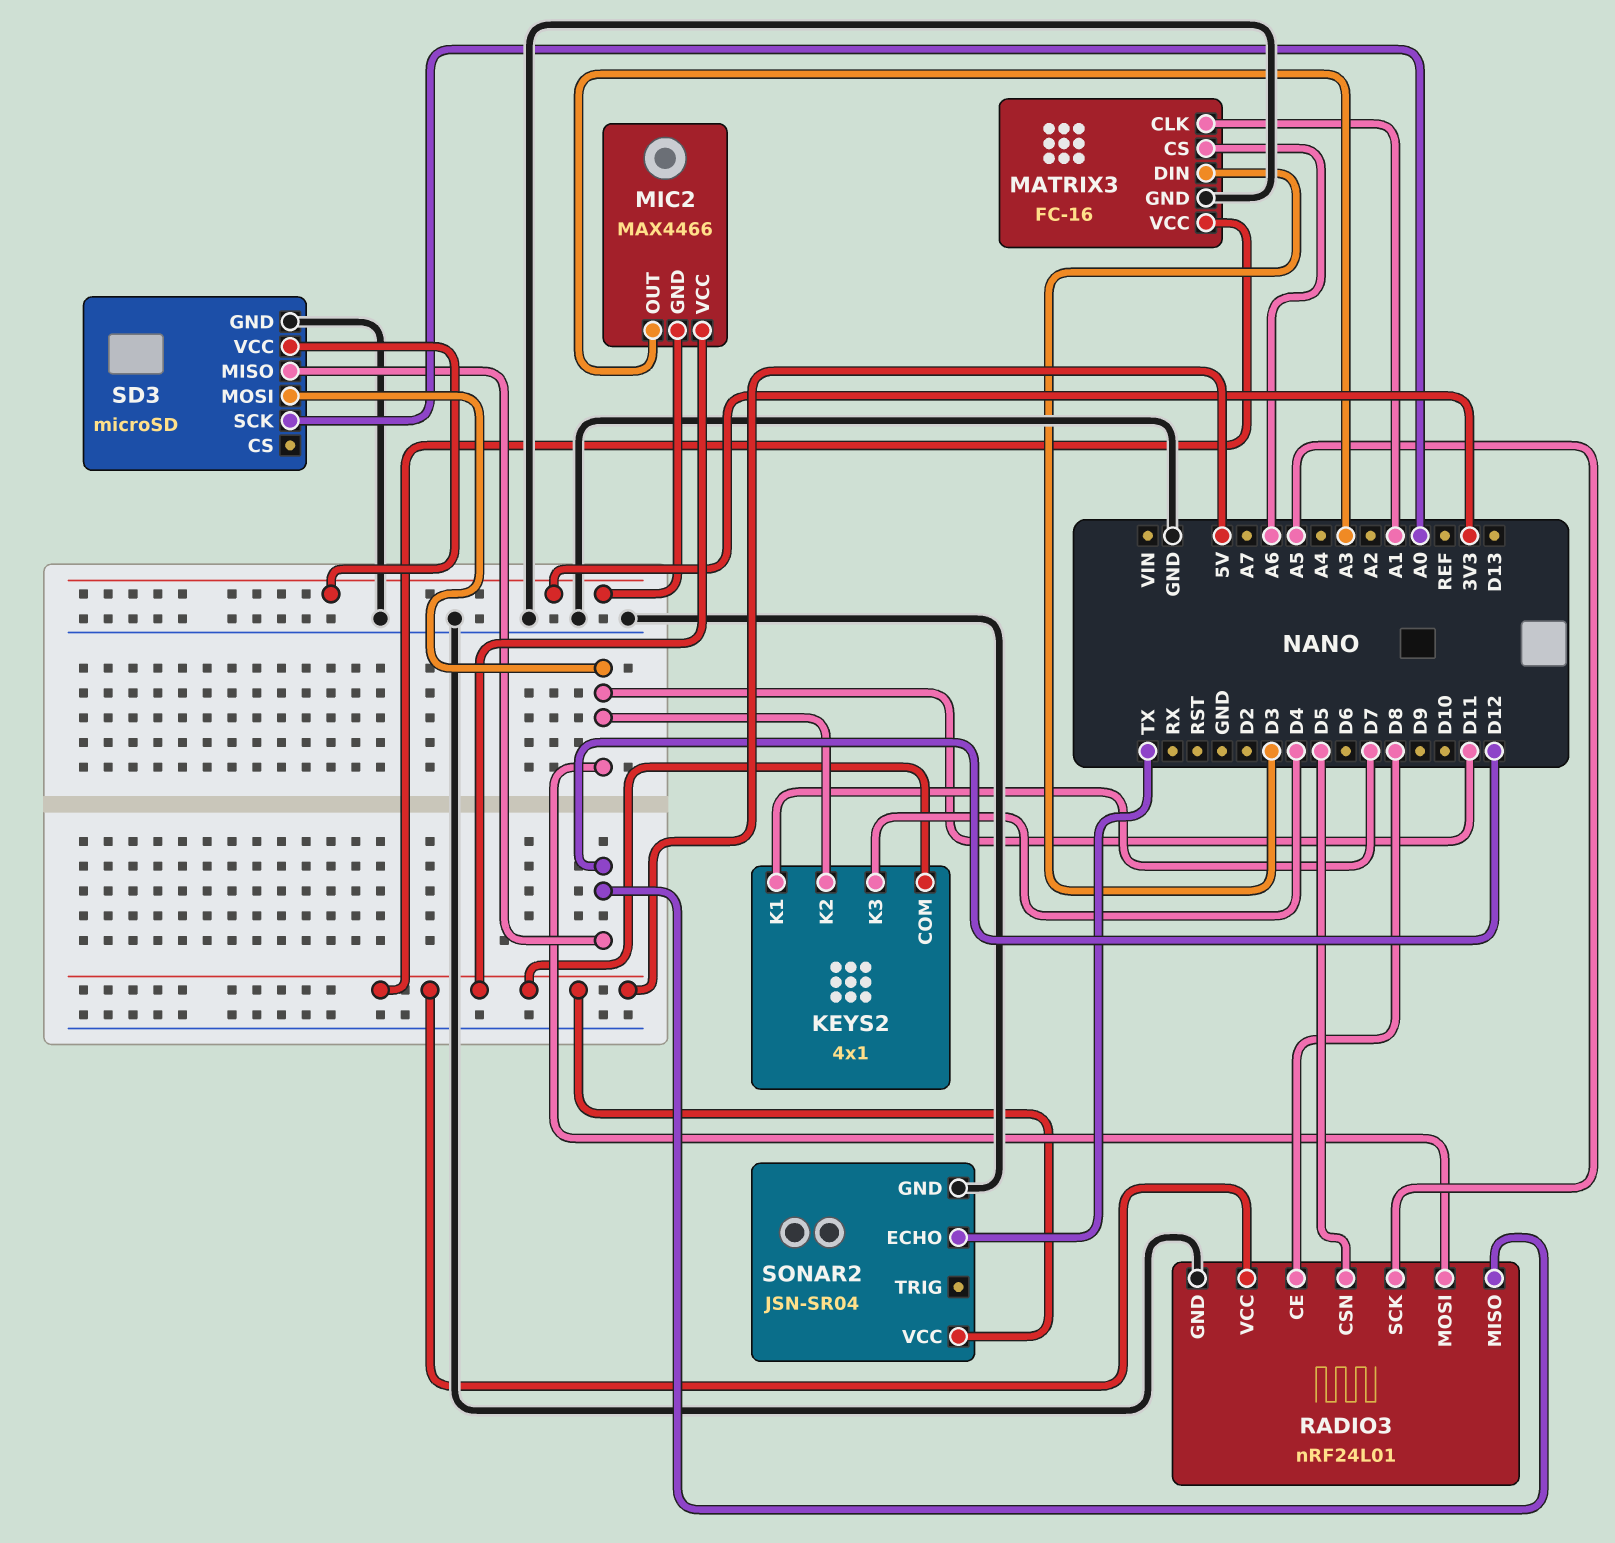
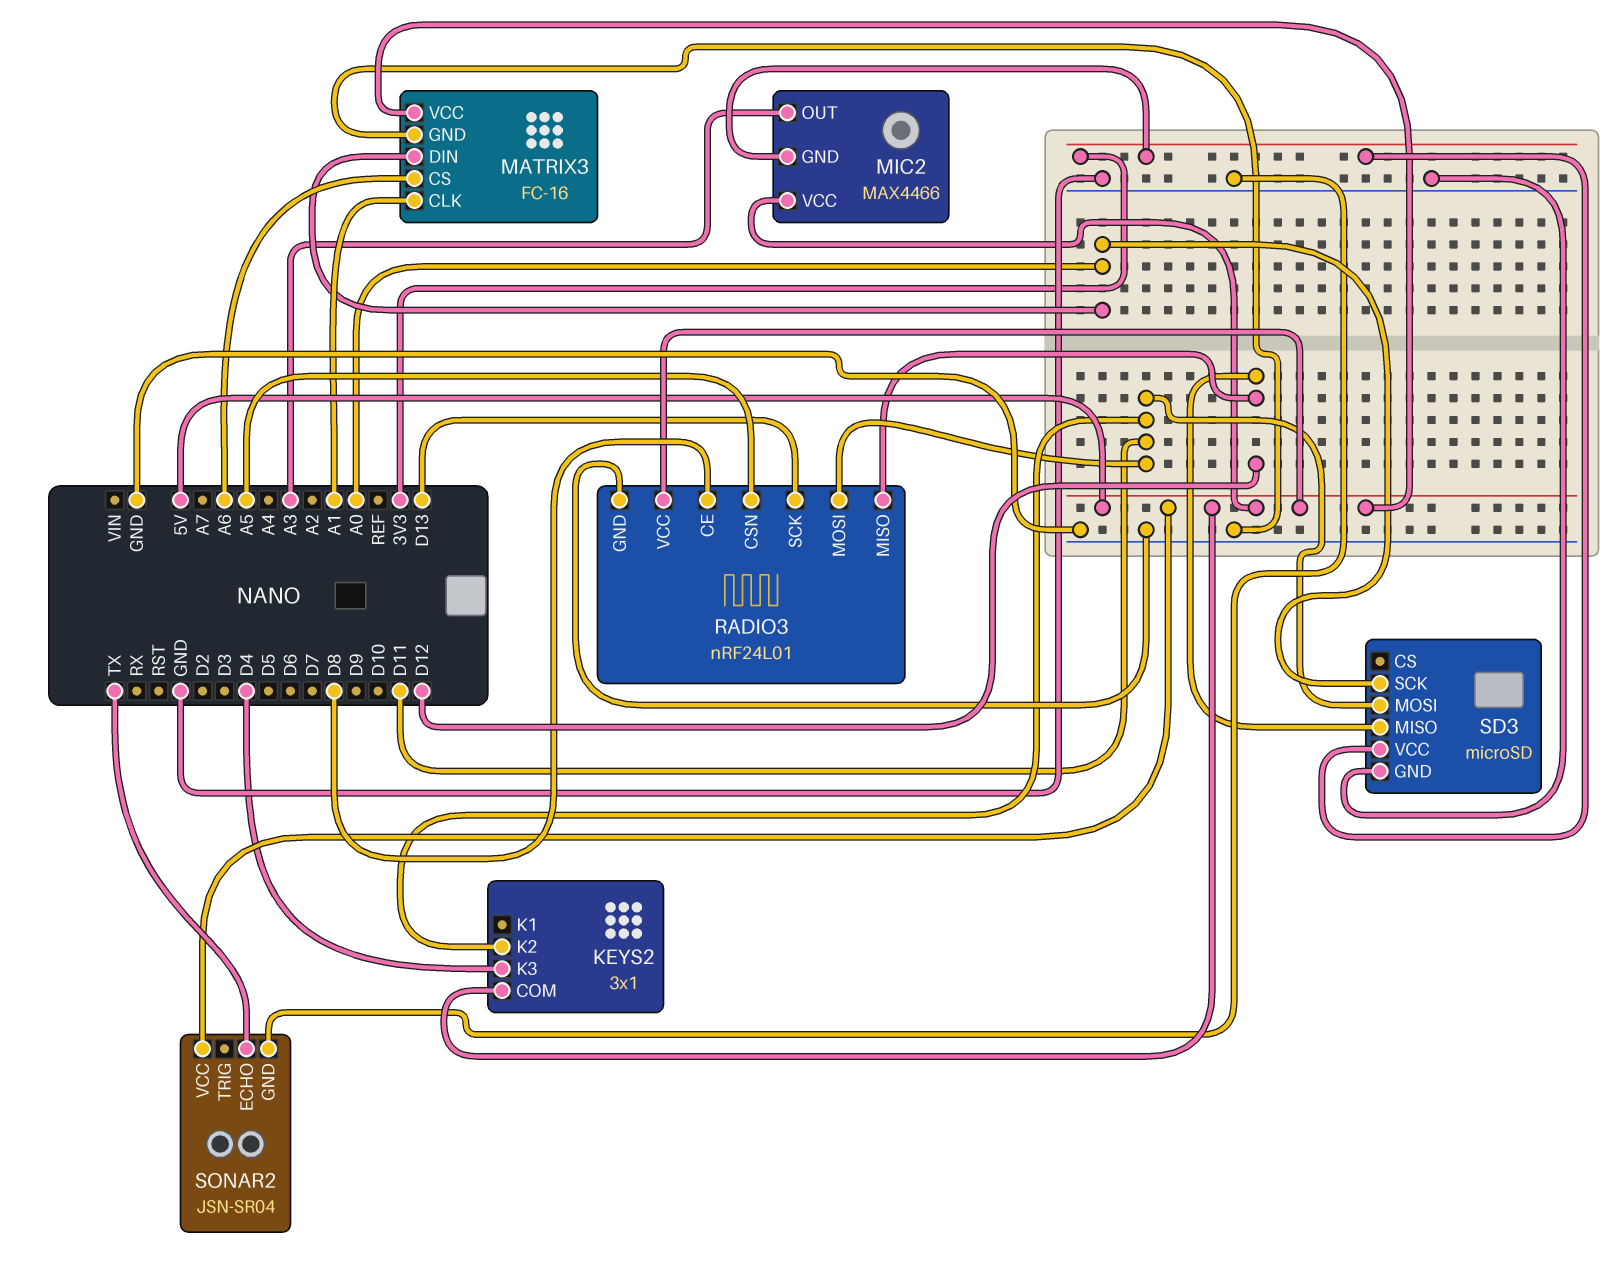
KEYS2: 4x1 -> 3x1
KEYS2 pin K1: D7 -> none
MATRIX3 pin DIN: D3 -> A0
RADIO3 pin CSN: D5 -> A5
RADIO3 pin SCK: A5 -> D13

